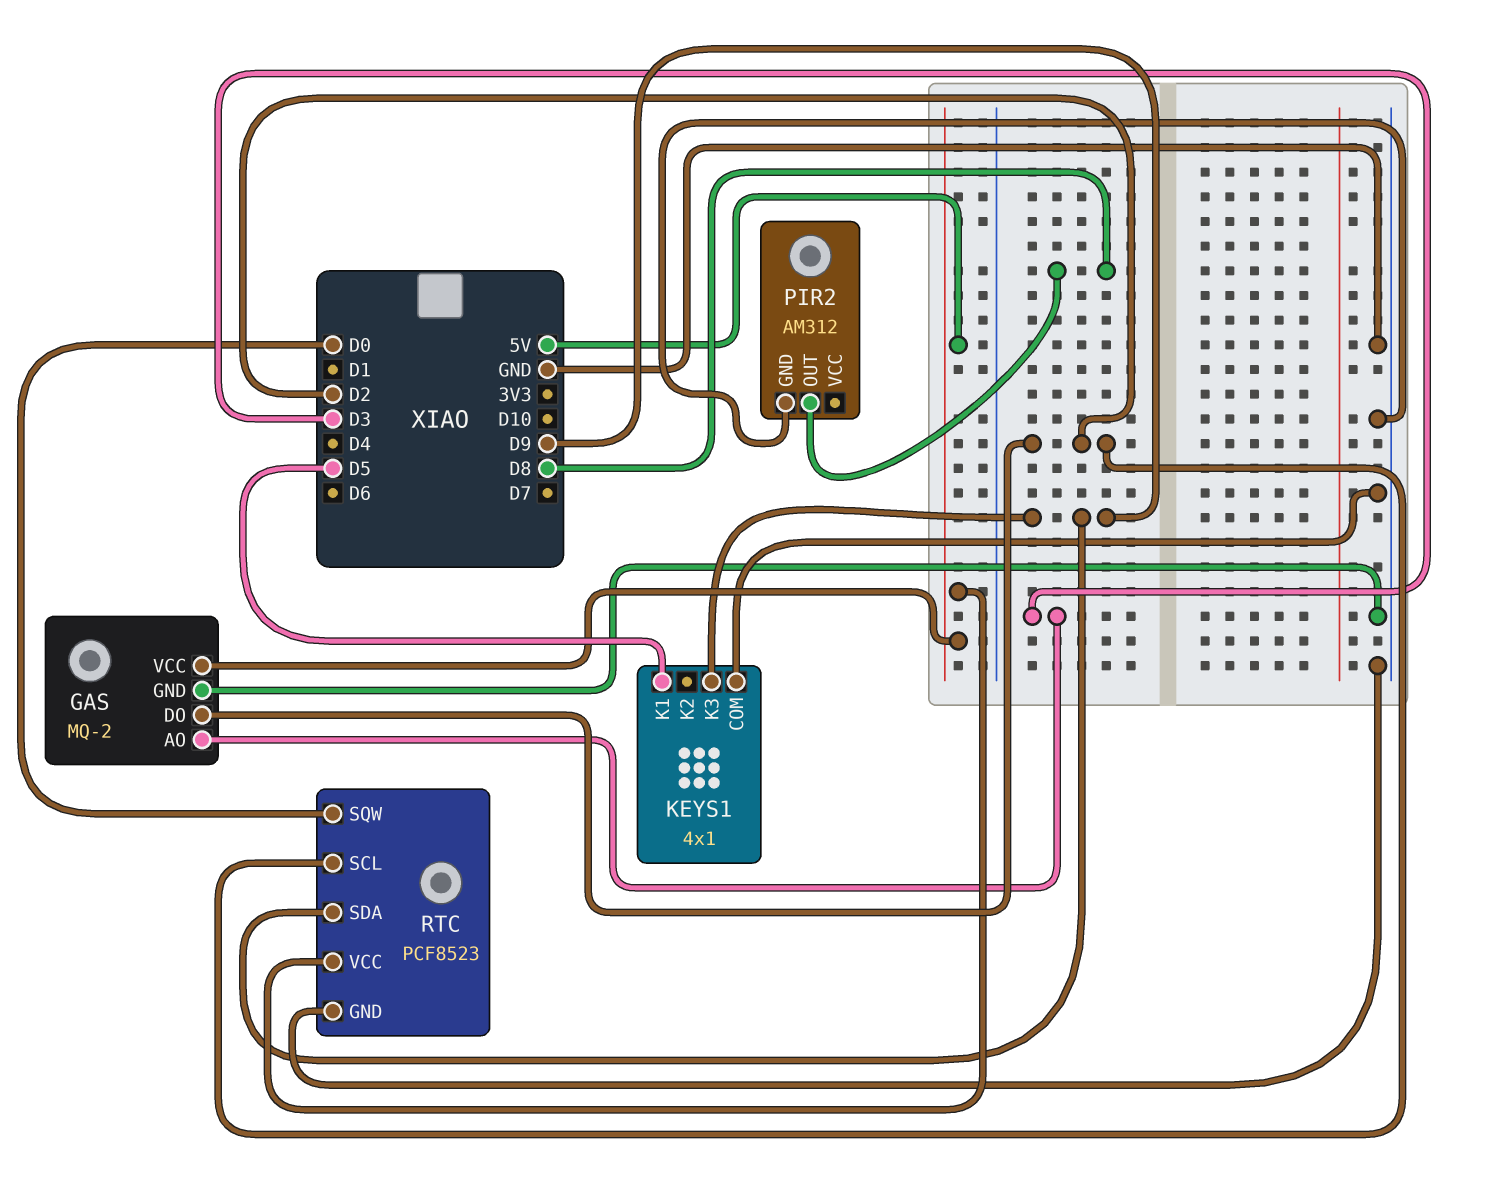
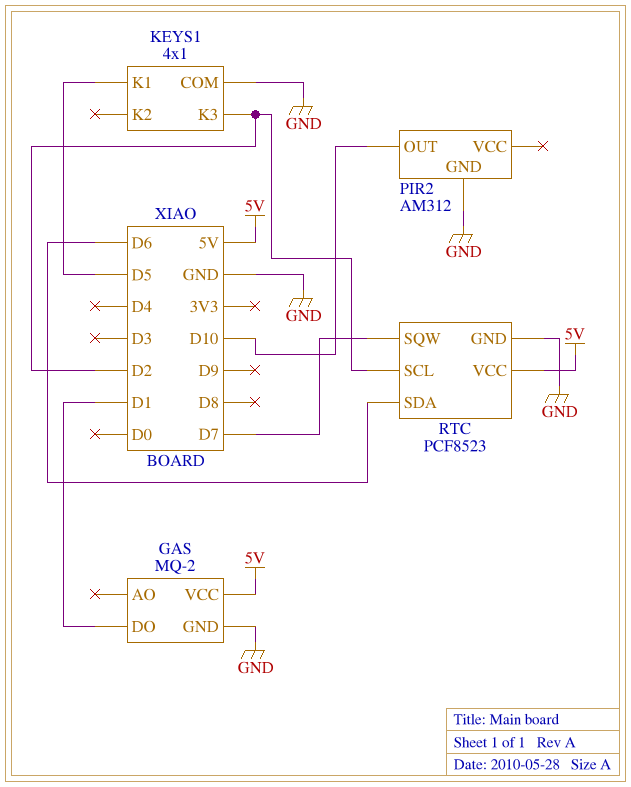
GAS pin AO: D3 -> none
GAS pin DO: D2 -> D1
KEYS1 pin K3: D9 -> D2
PIR2 pin OUT: D8 -> D10
RTC pin SDA: D9 -> D6
RTC pin SQW: D0 -> D7

